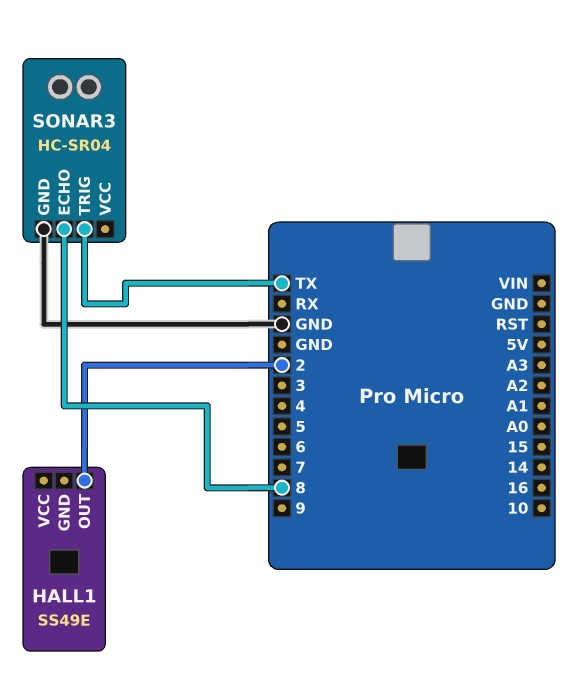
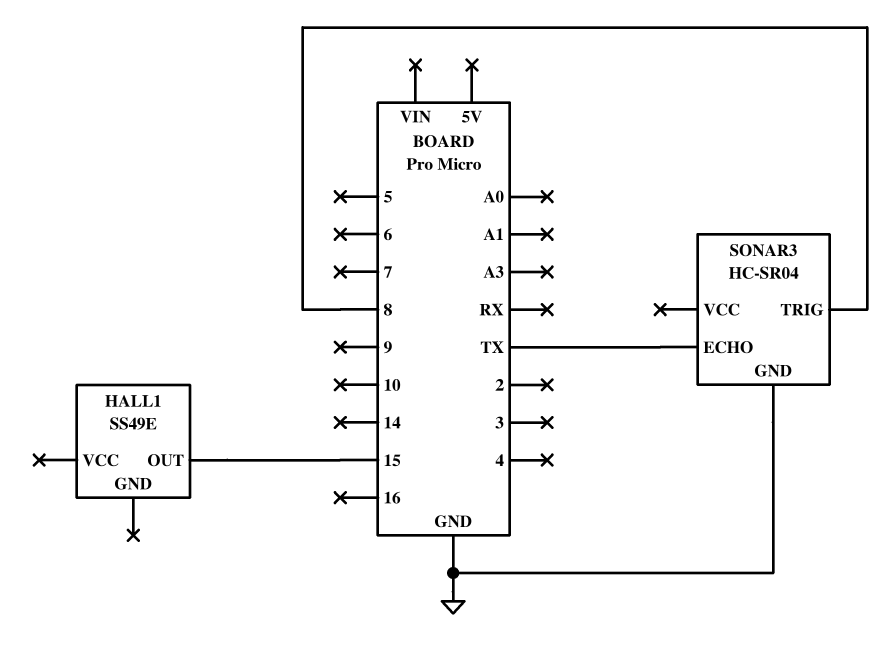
HALL1 pin OUT: 2 -> 15
SONAR3 pin ECHO: 8 -> TX
SONAR3 pin TRIG: TX -> 8

